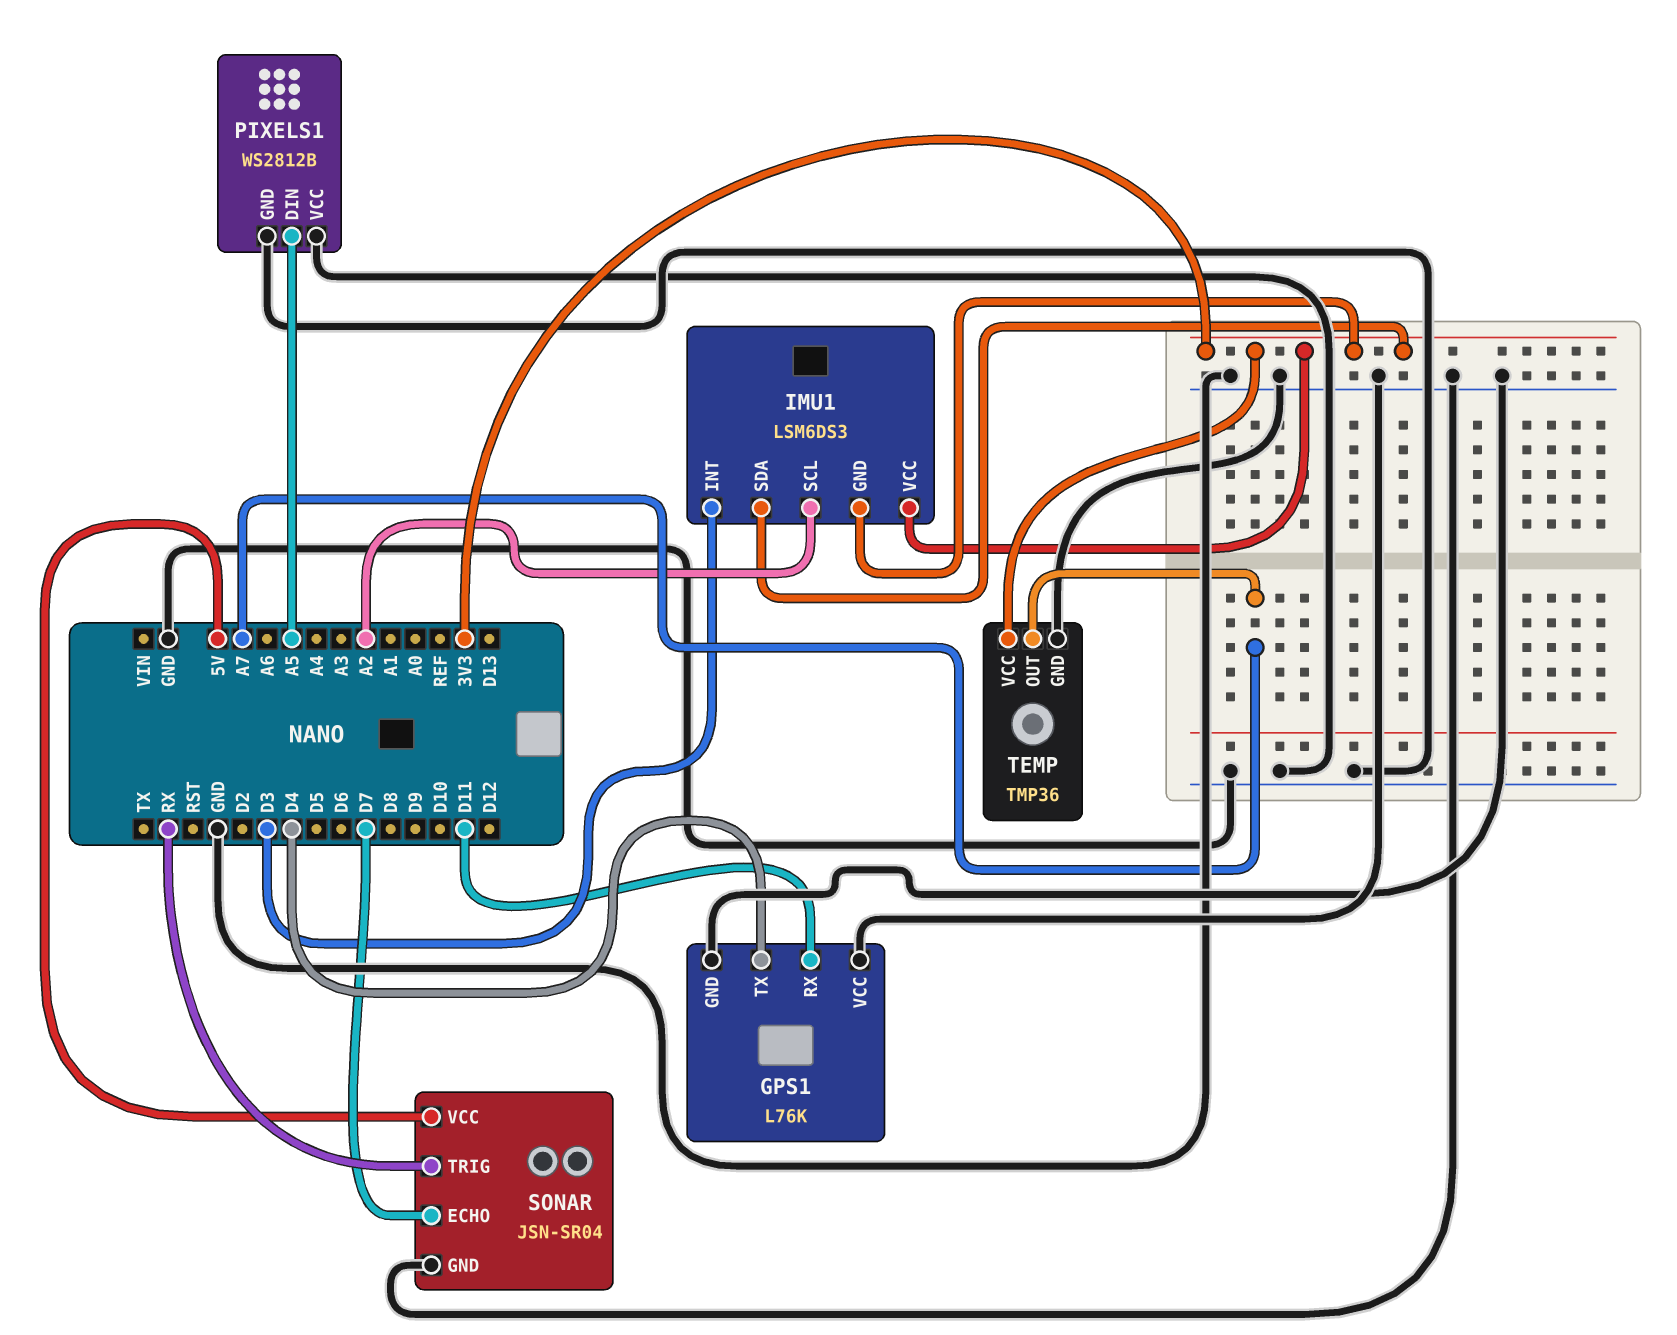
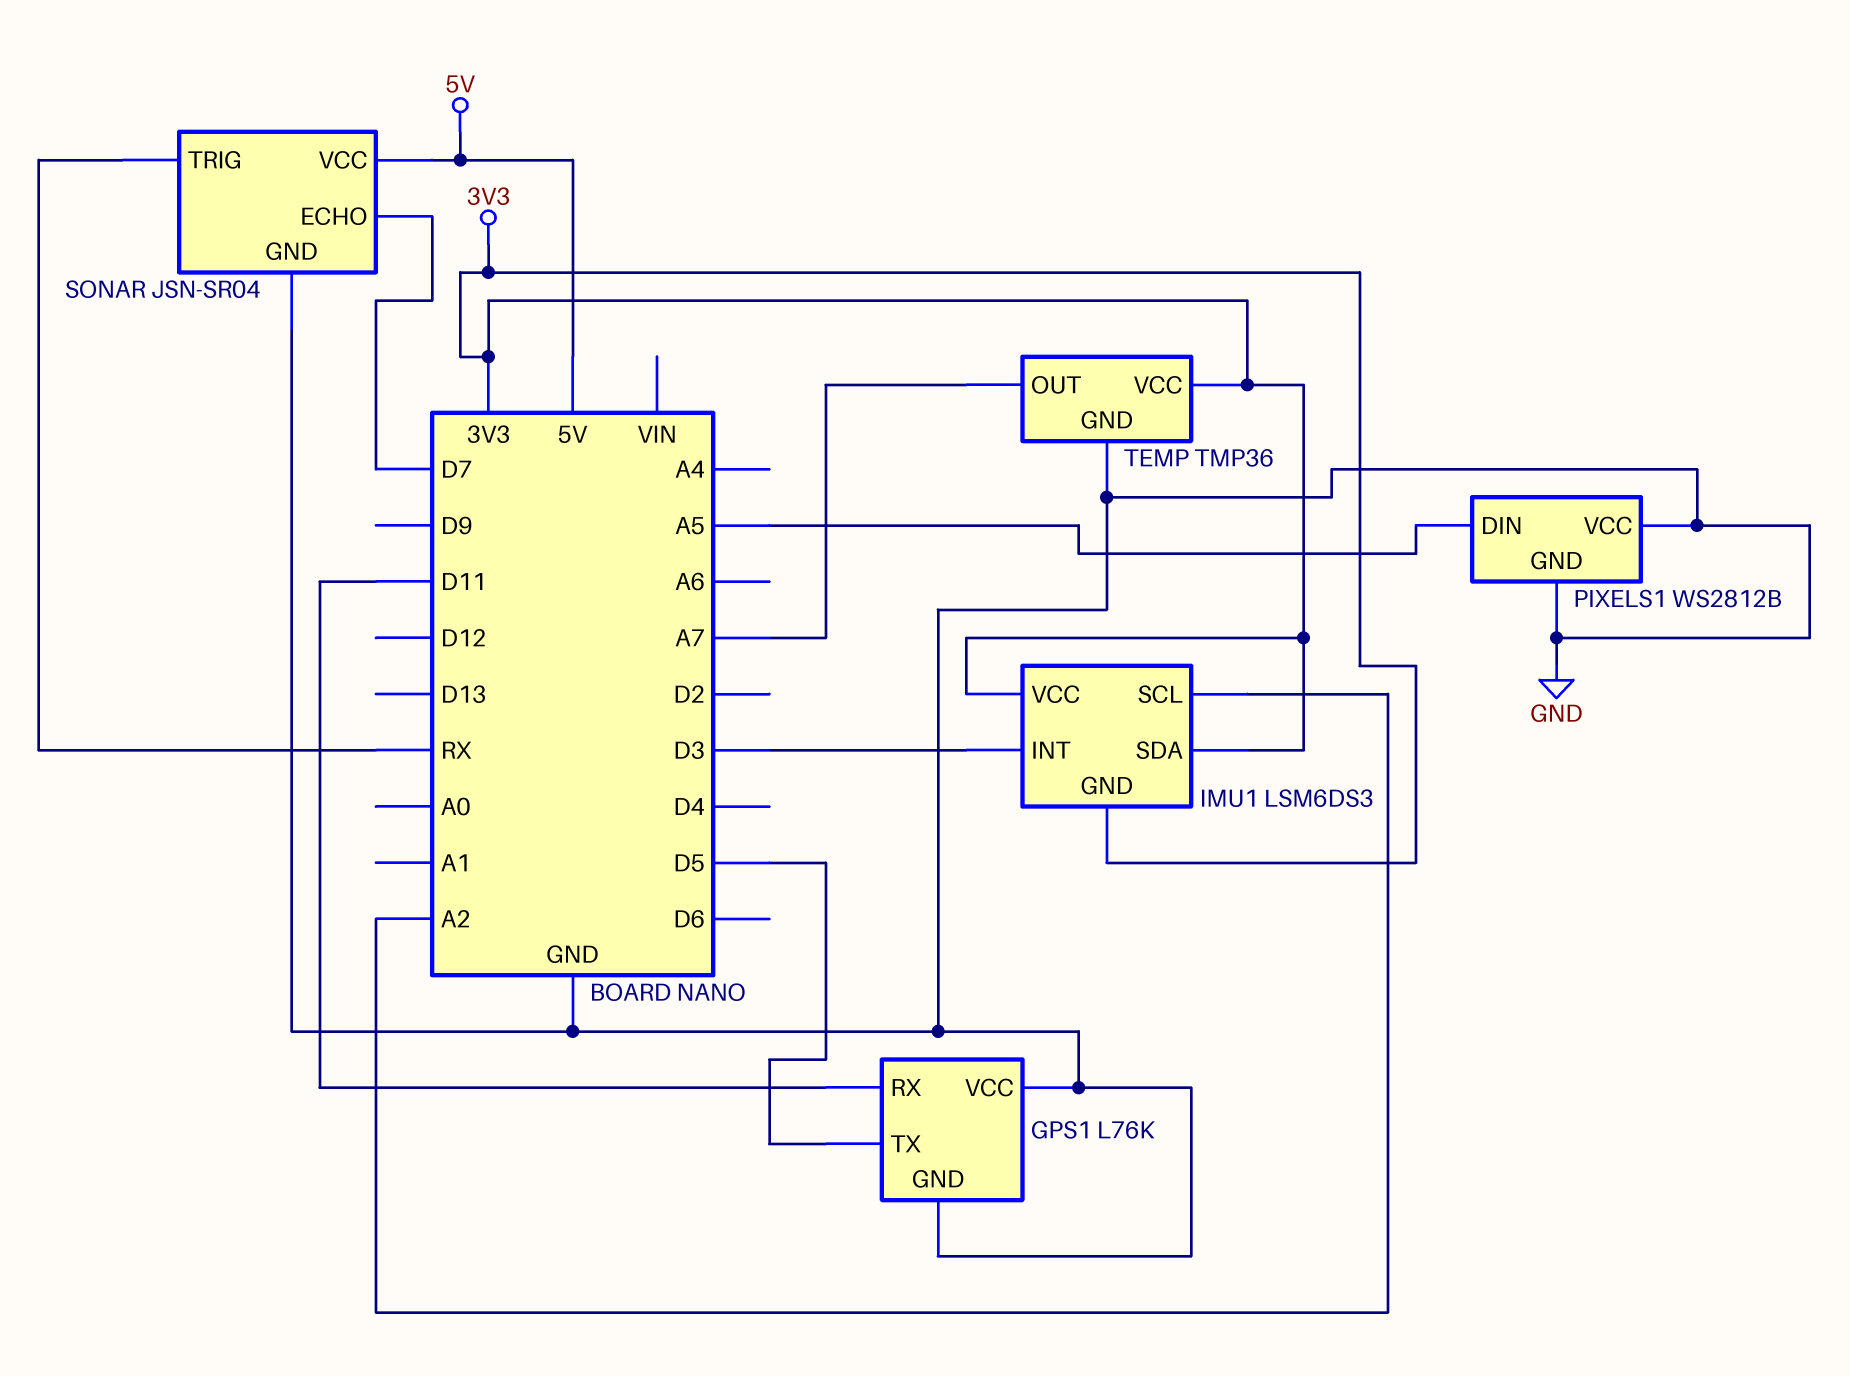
GPS1 pin TX: D4 -> D5

